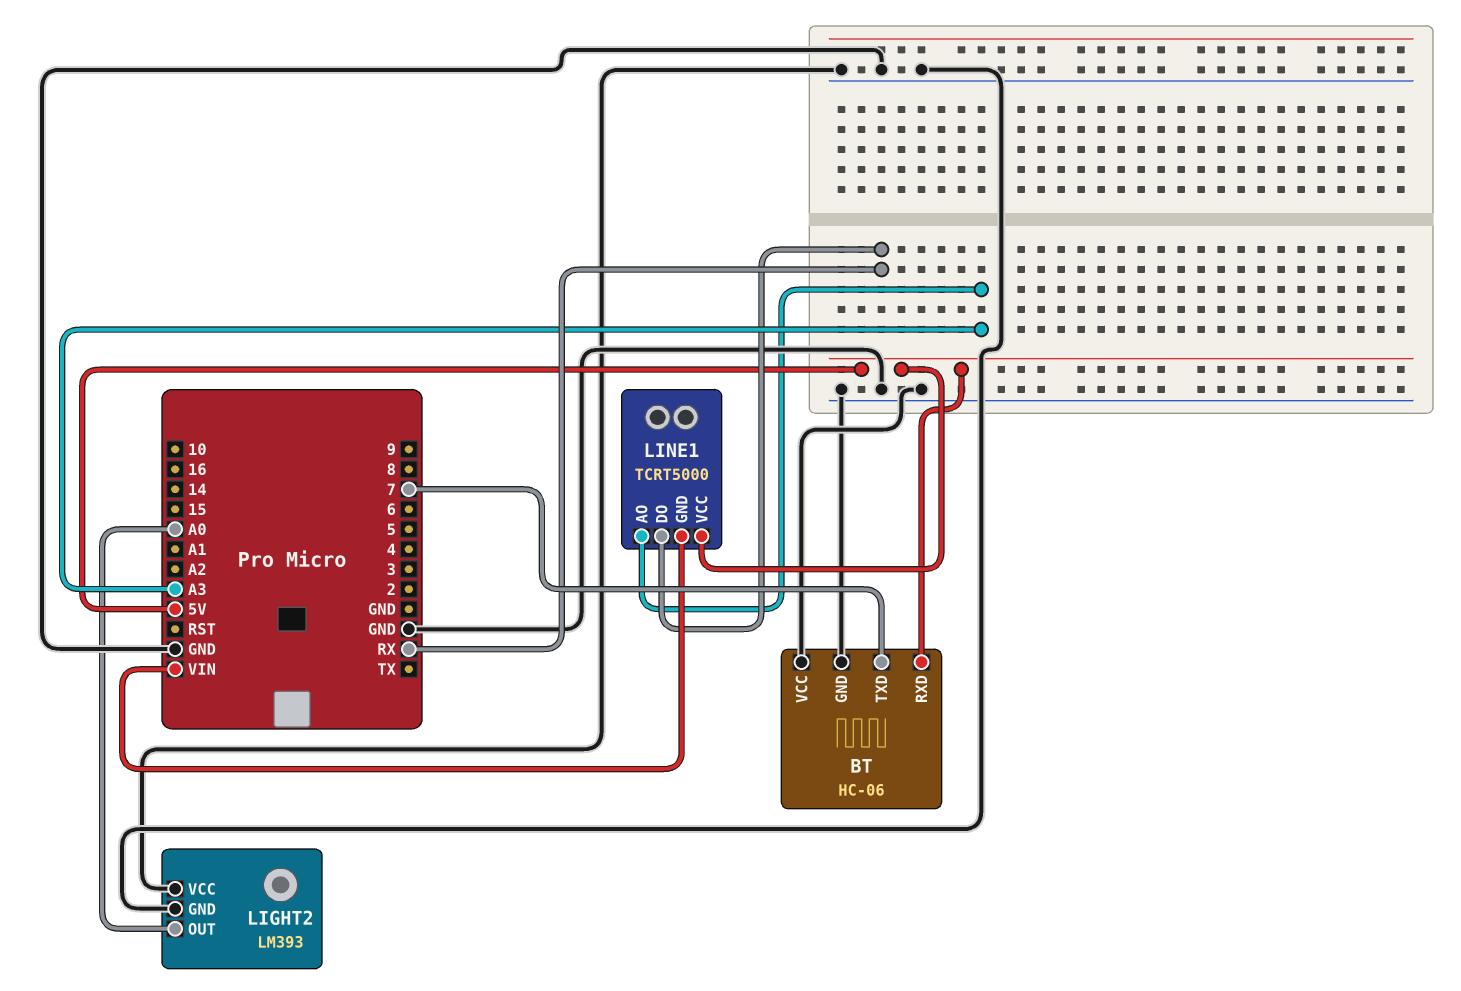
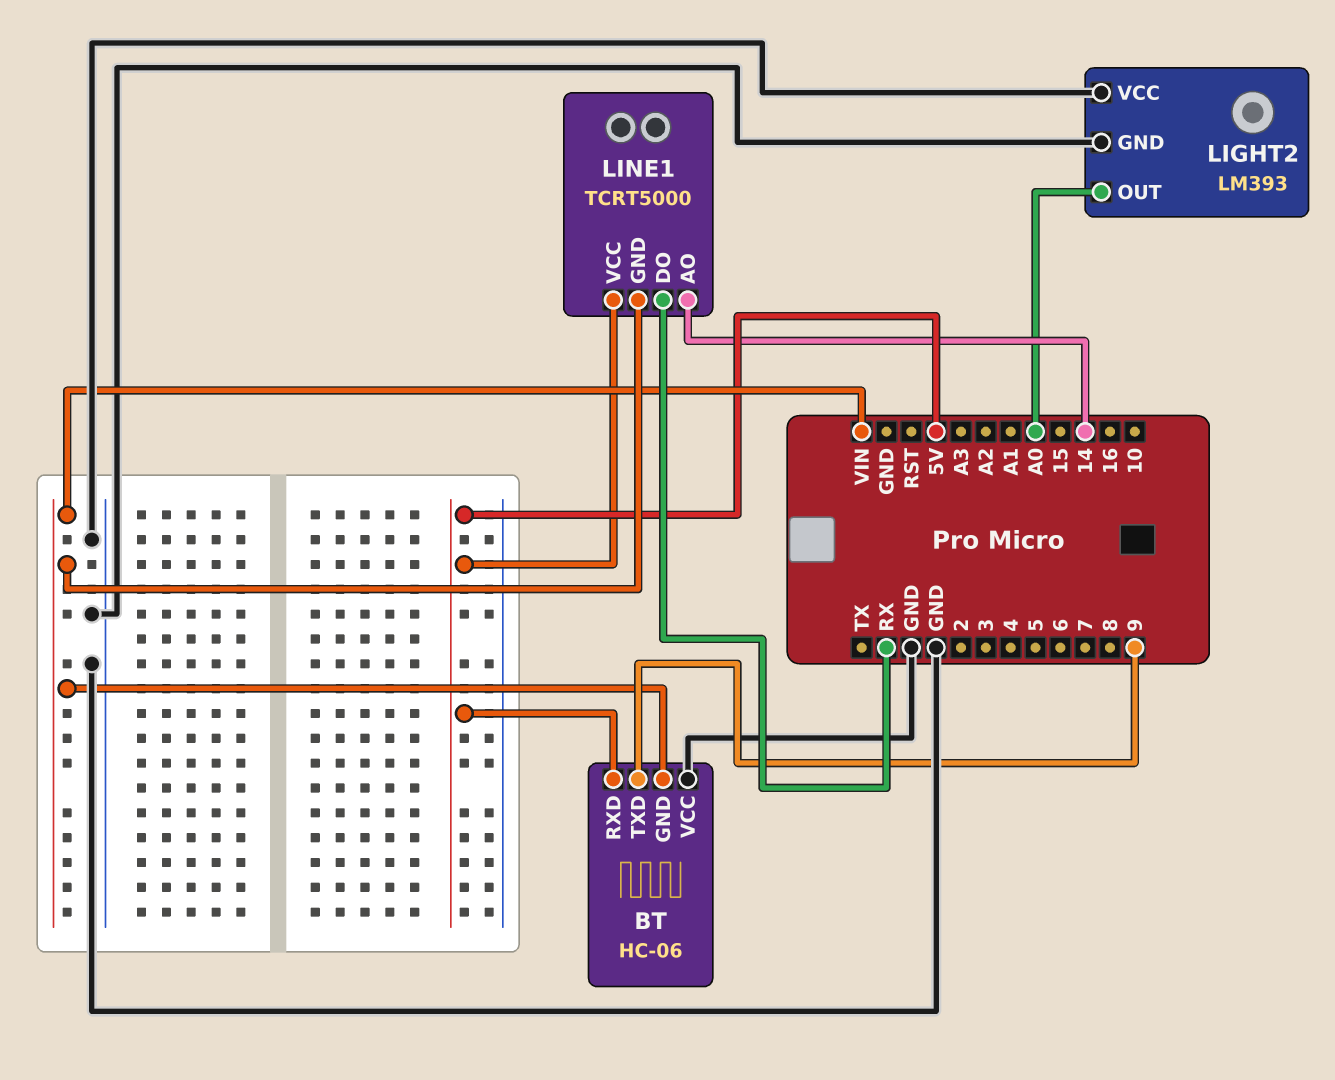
BT pin GND: GND -> VIN
BT pin TXD: 7 -> 9
LINE1 pin AO: A3 -> 14

